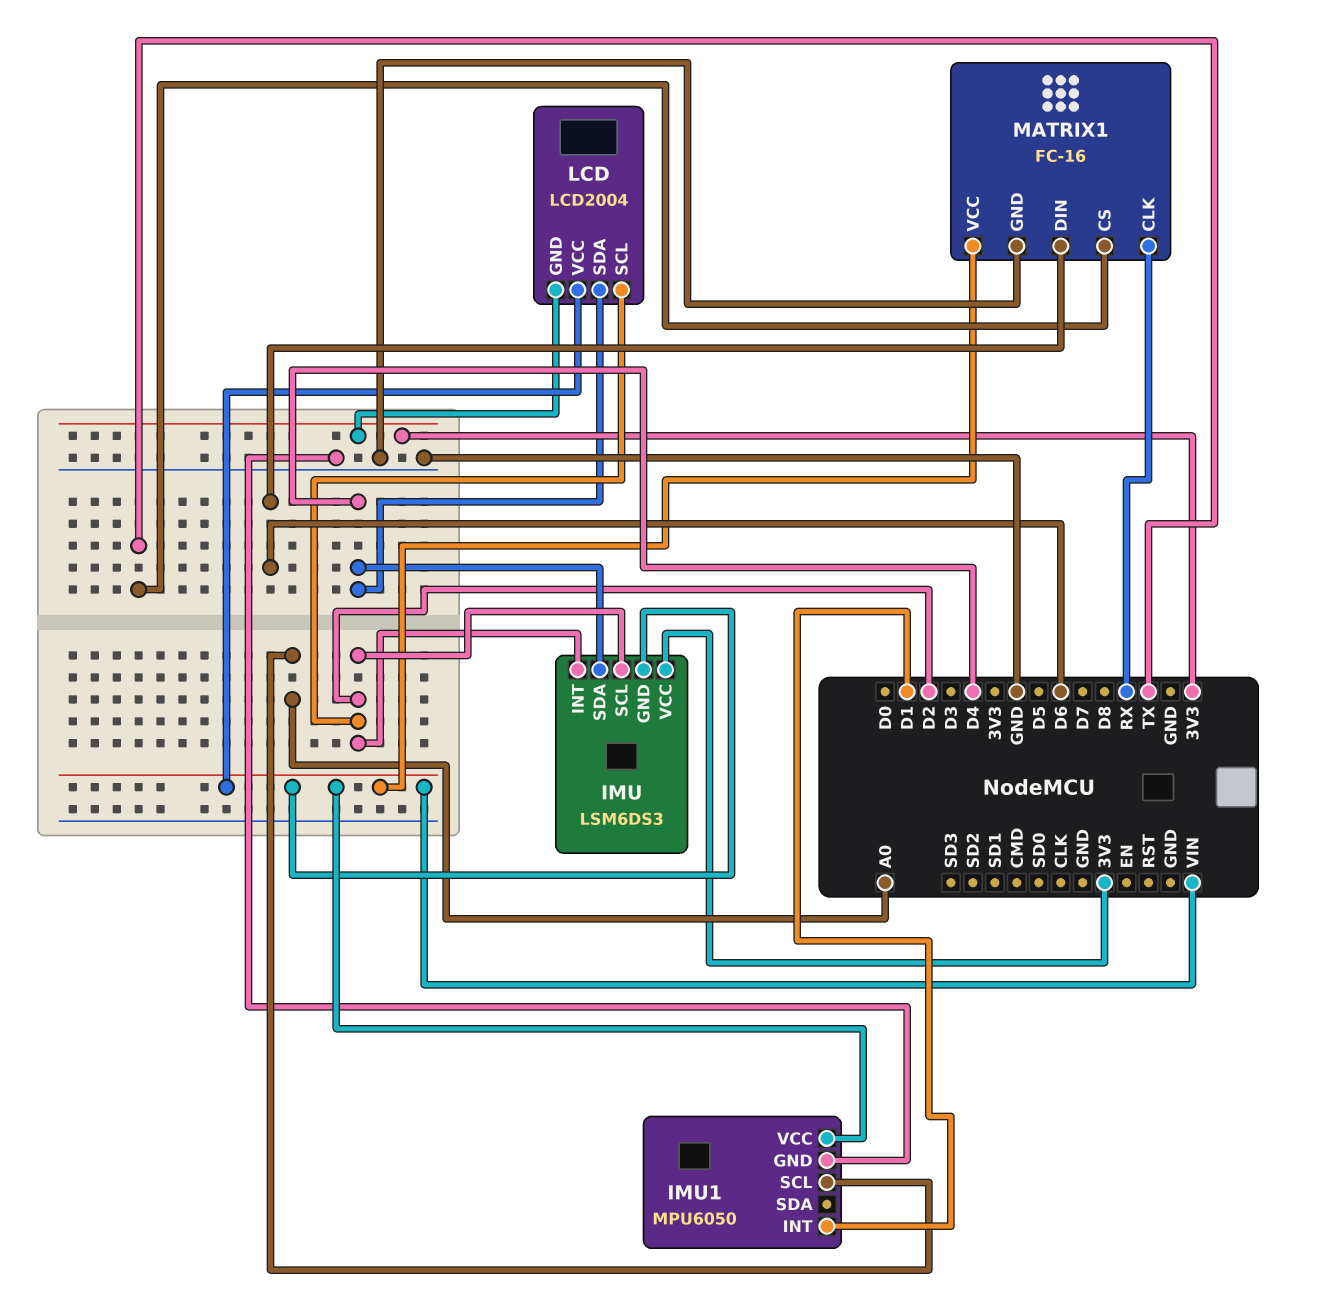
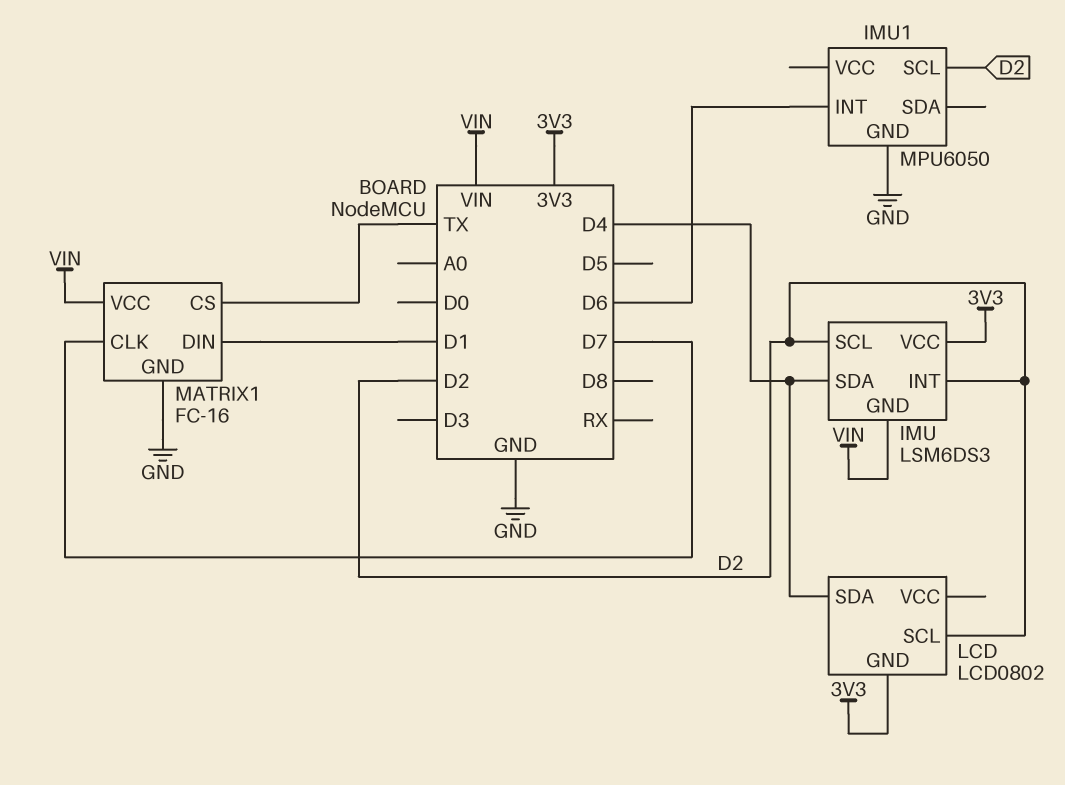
IMU1 pin INT: D1 -> D6
IMU1 pin SCL: A0 -> D2
IMU1 pin VCC: VIN -> none
LCD: LCD2004 -> LCD0802
LCD pin VCC: VIN -> none
MATRIX1 pin CLK: RX -> D7
MATRIX1 pin DIN: D6 -> D1

